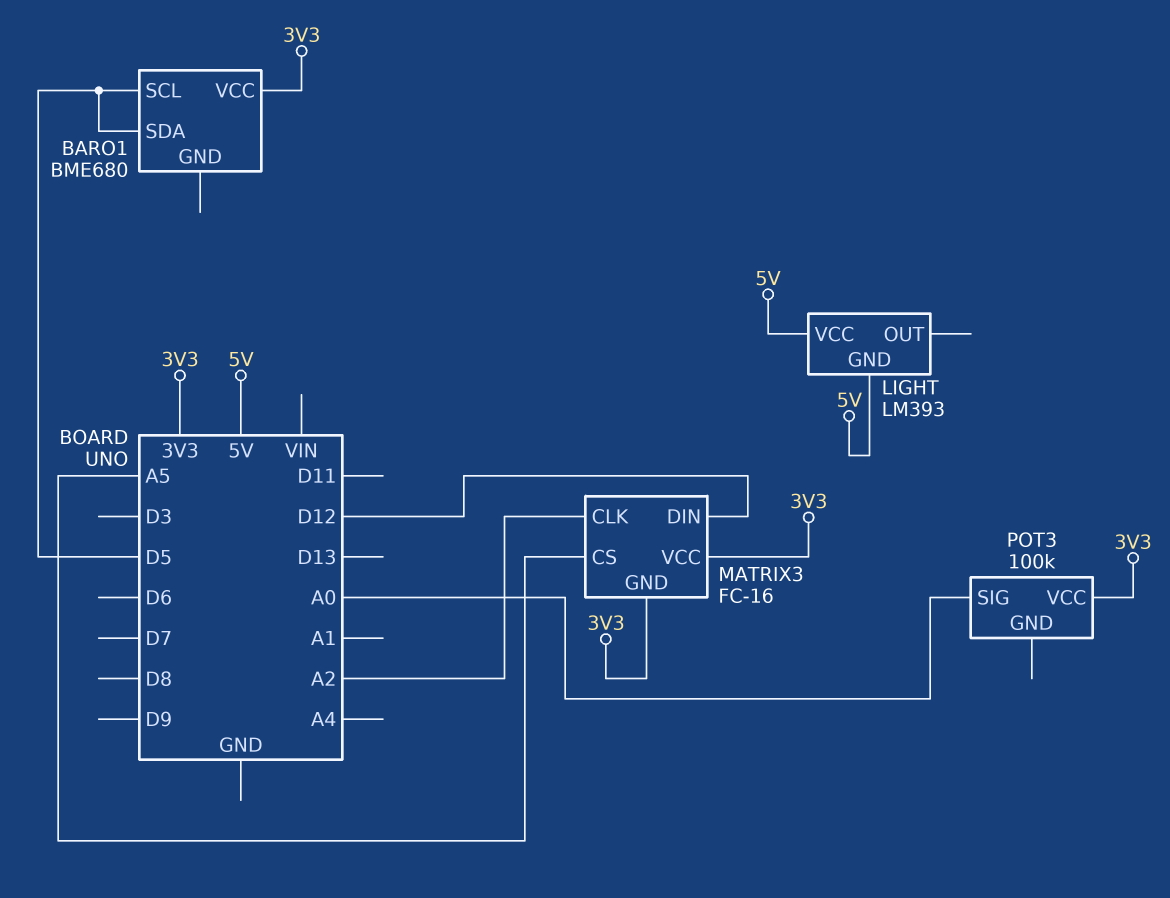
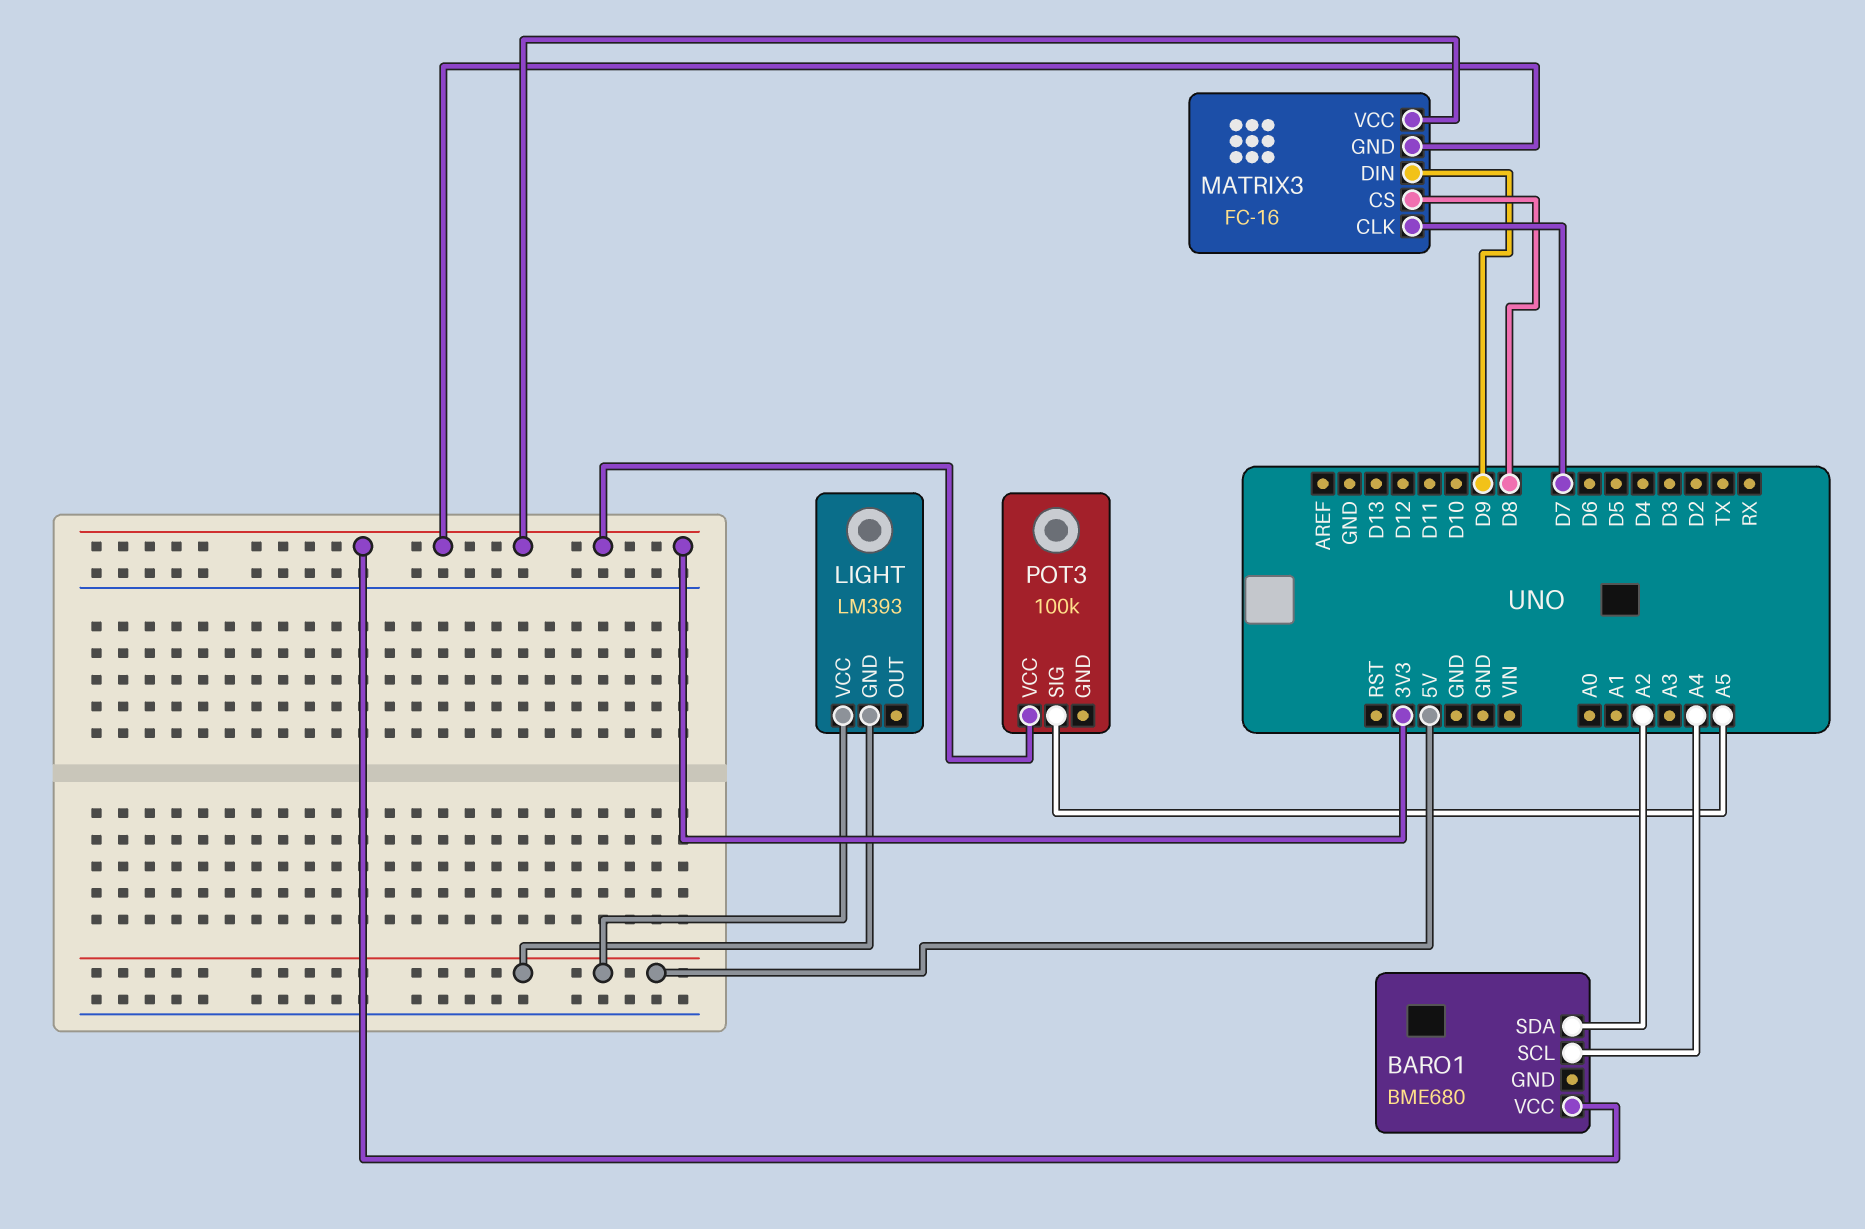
BARO1 pin SCL: D5 -> A4
BARO1 pin SDA: D5 -> A2
MATRIX3 pin CLK: A2 -> D7
MATRIX3 pin CS: A5 -> D8
MATRIX3 pin DIN: D12 -> D9
POT3 pin SIG: A0 -> A5

